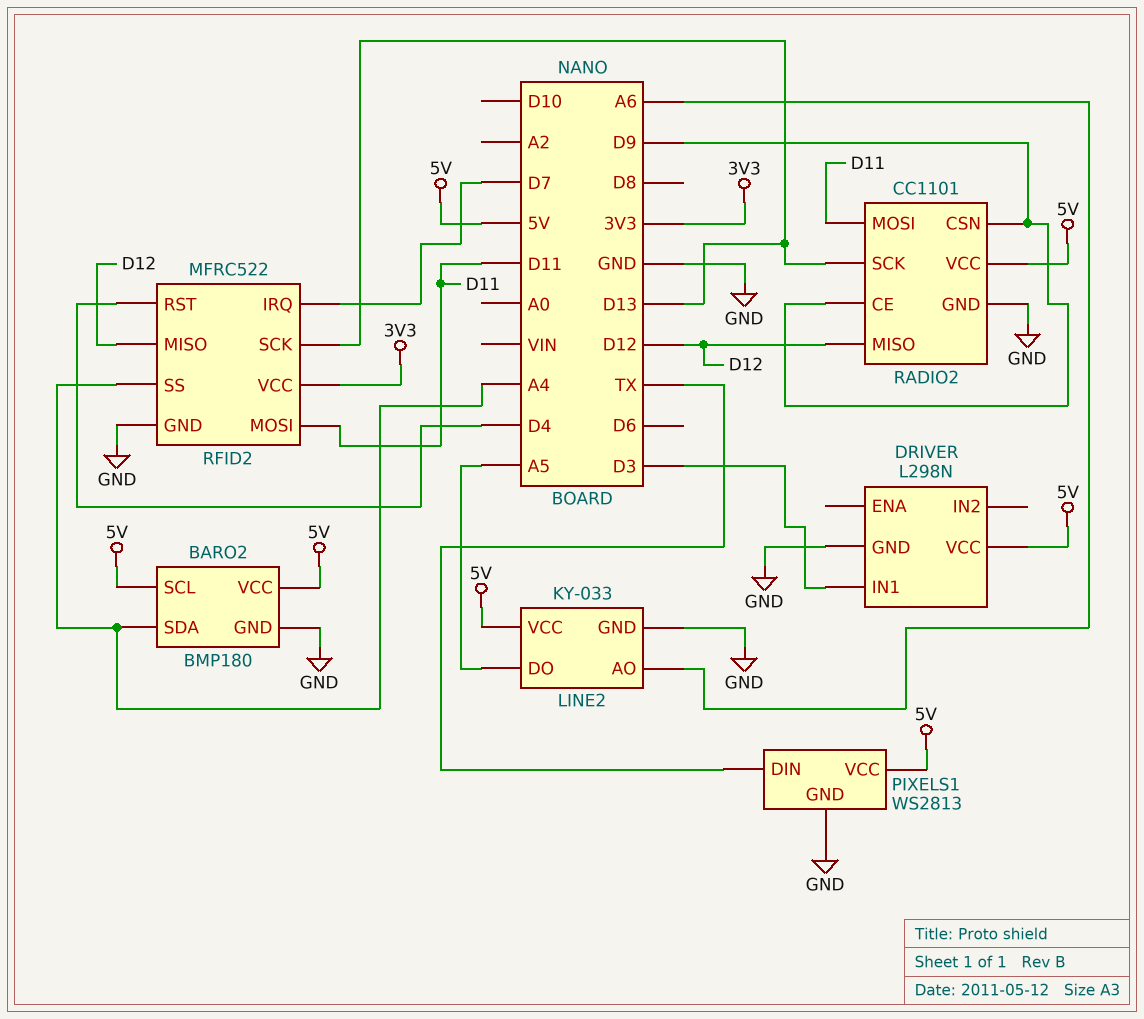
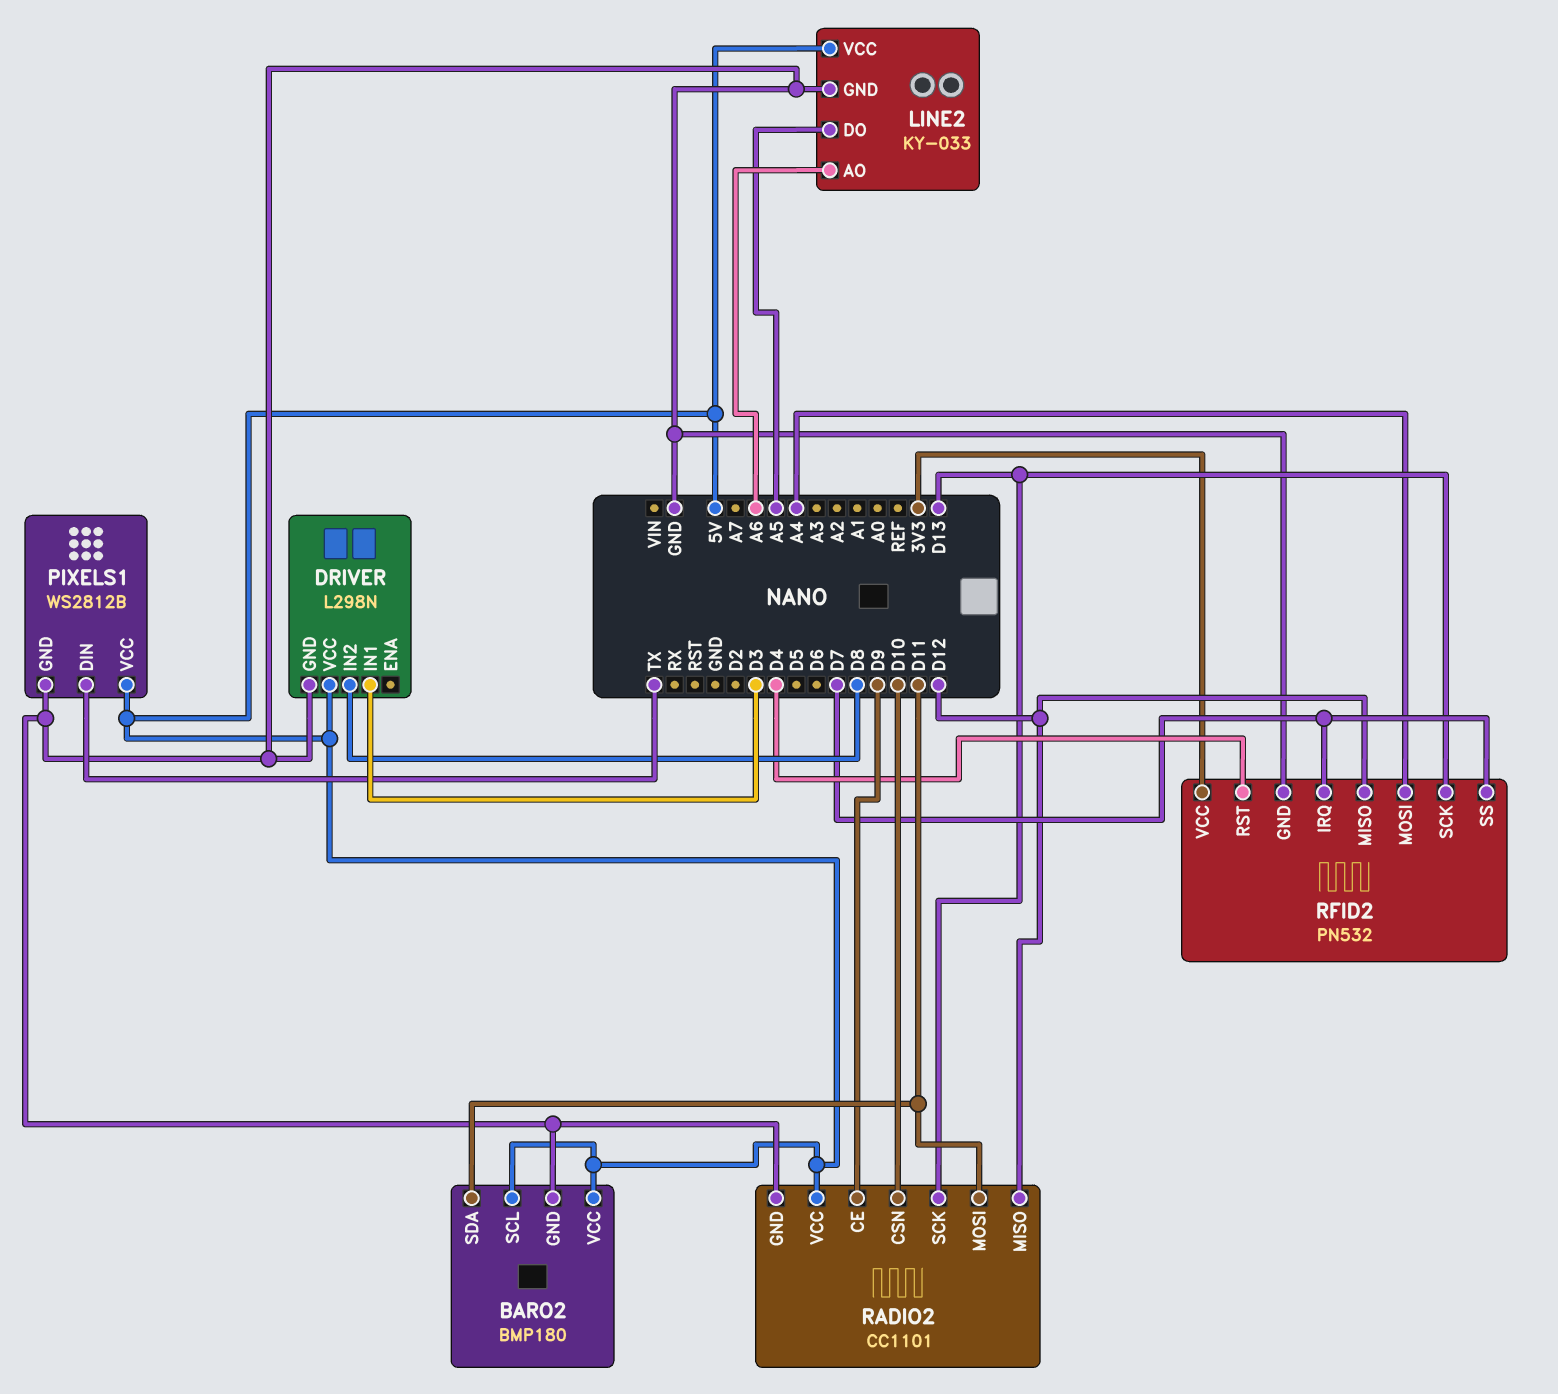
BARO2 pin SDA: A4 -> D11
DRIVER pin IN2: none -> D8
PIXELS1: WS2813 -> WS2812B
RADIO2 pin CSN: D9 -> D10
RFID2: MFRC522 -> PN532
RFID2 pin MOSI: D11 -> A4
RFID2 pin SS: A4 -> D7

